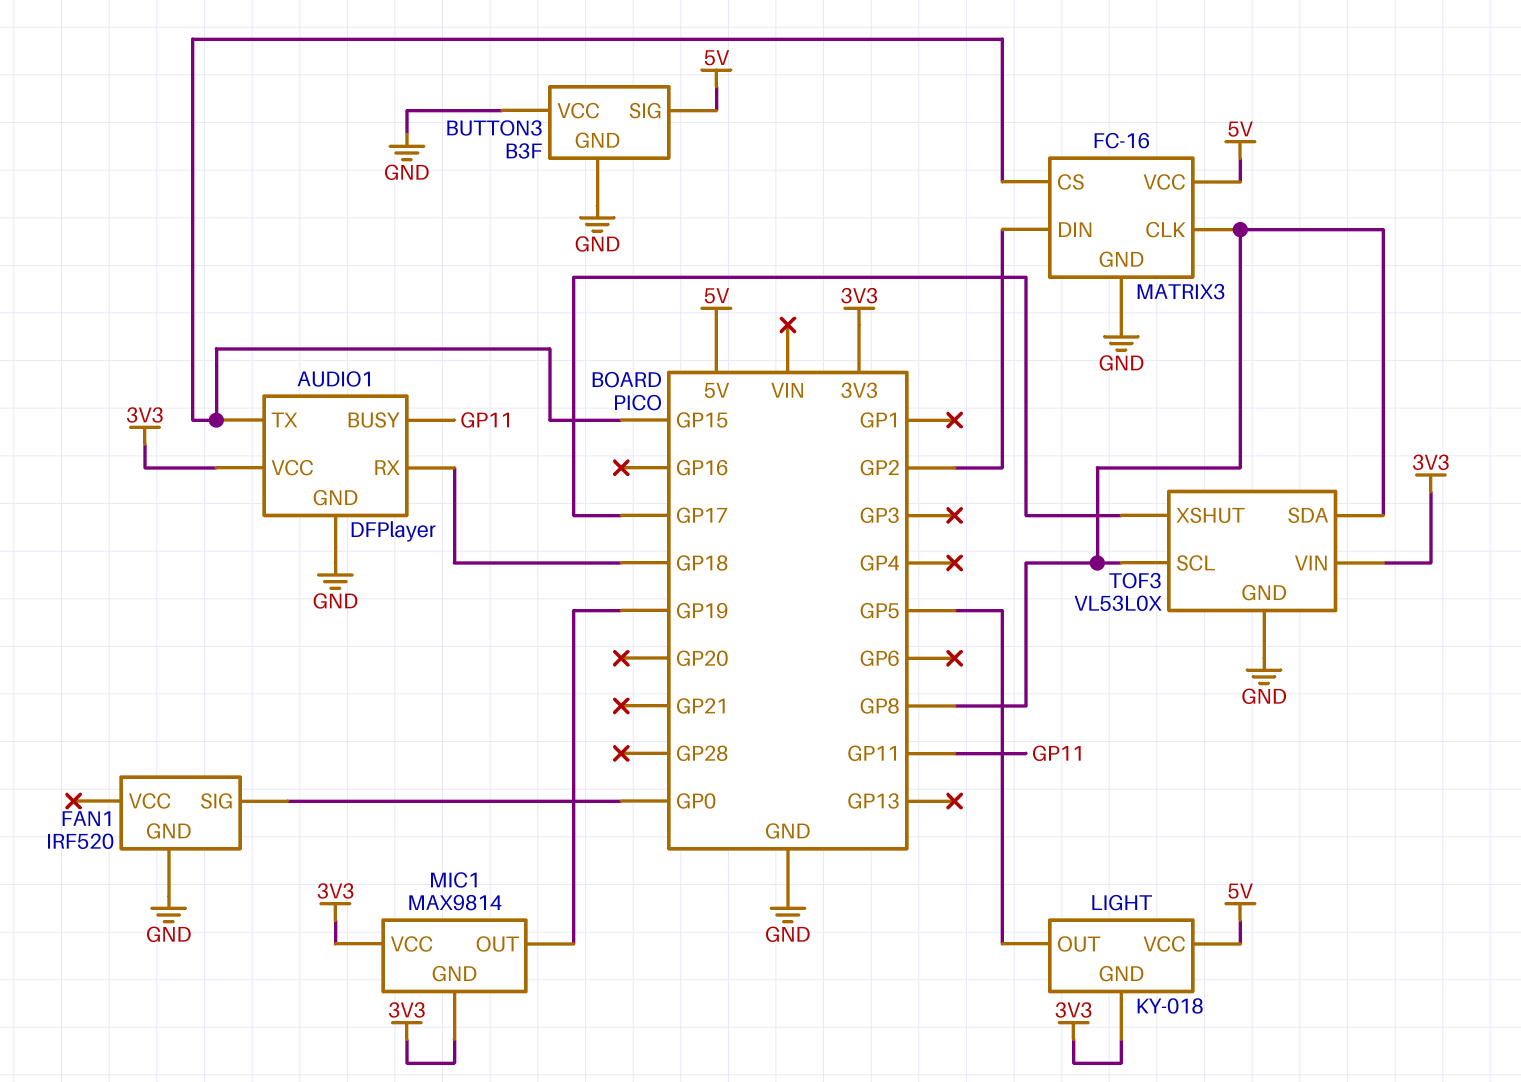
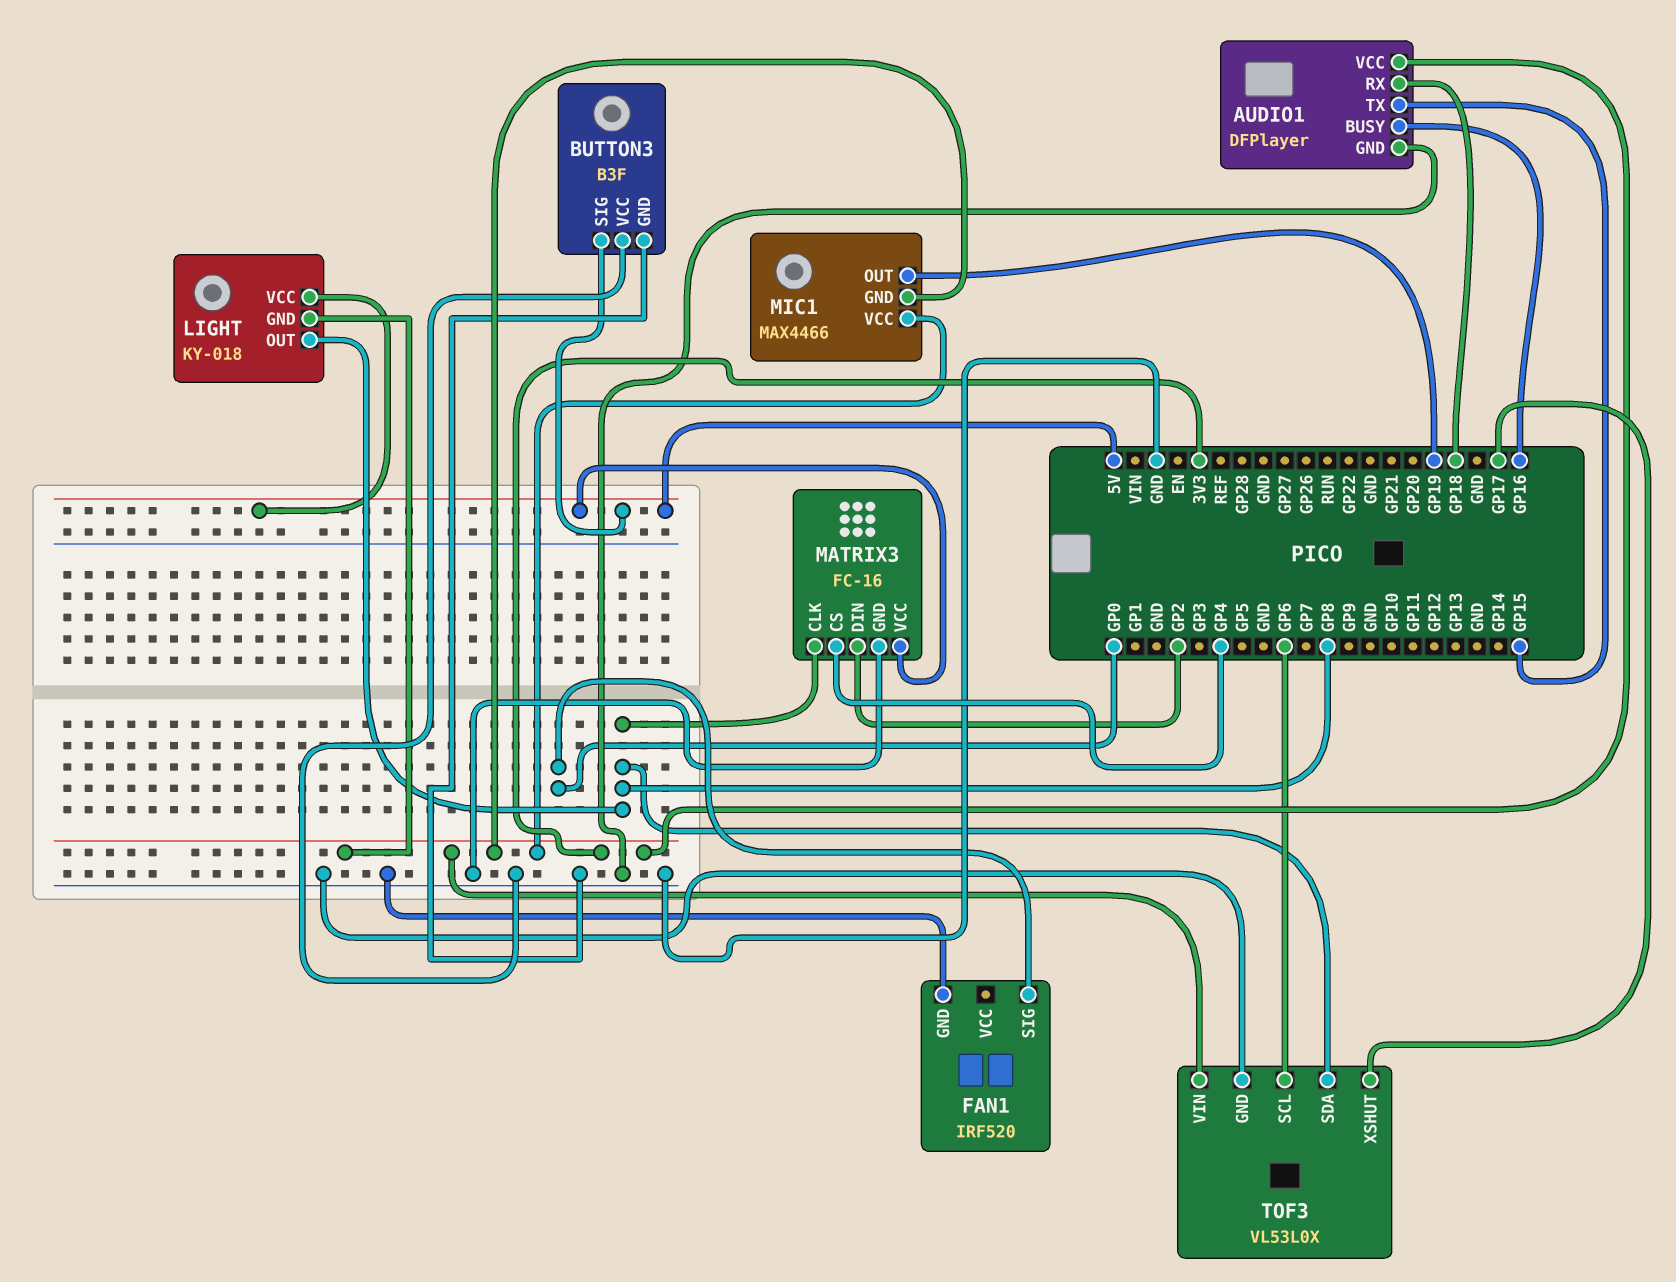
AUDIO1 pin BUSY: GP11 -> GP16
LIGHT pin OUT: GP5 -> GP8
MATRIX3 pin CS: GP15 -> GP4
MIC1: MAX9814 -> MAX4466
TOF3 pin SCL: GP8 -> GP6

